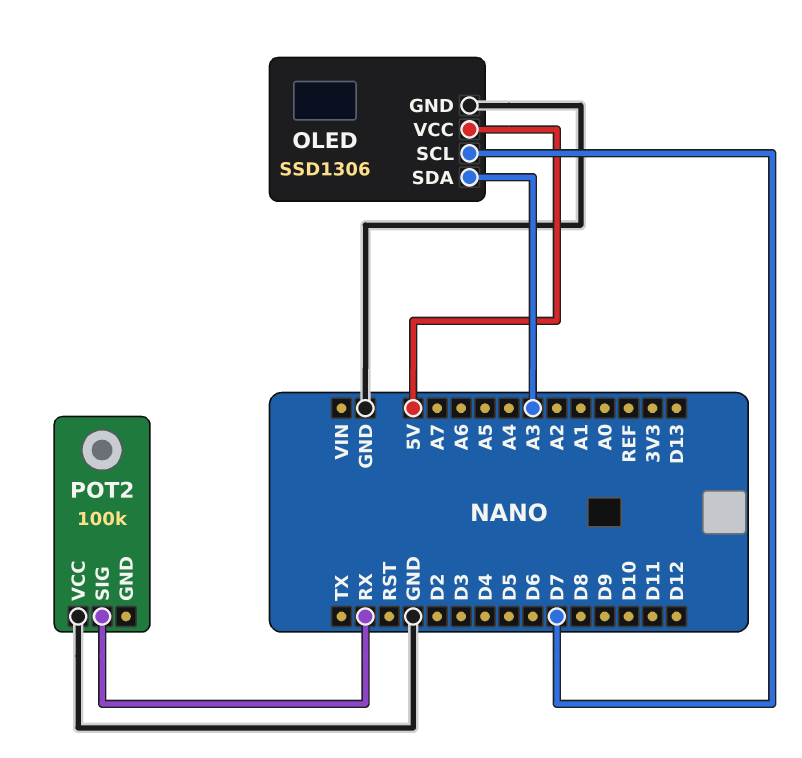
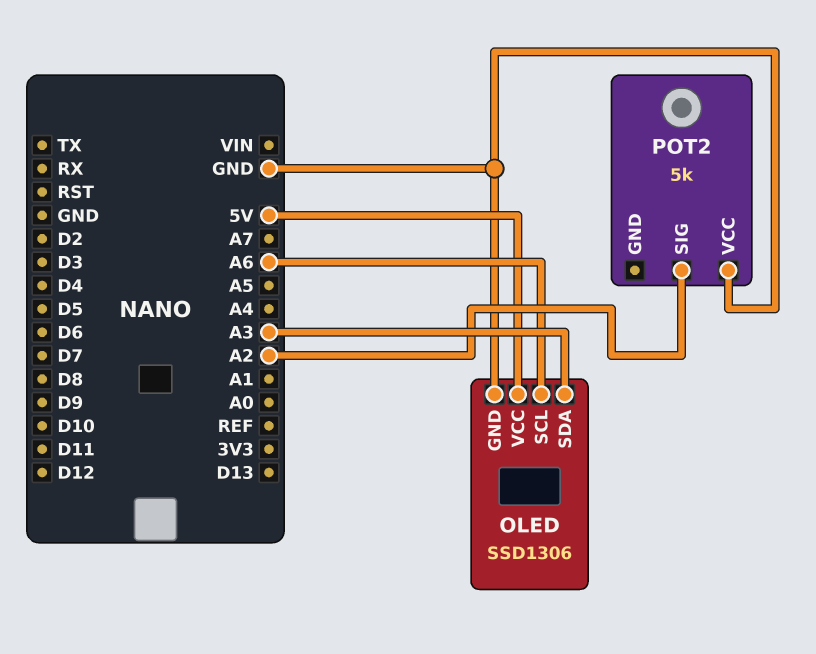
OLED pin SCL: D7 -> A6
POT2: 100k -> 5k
POT2 pin SIG: RX -> A2

